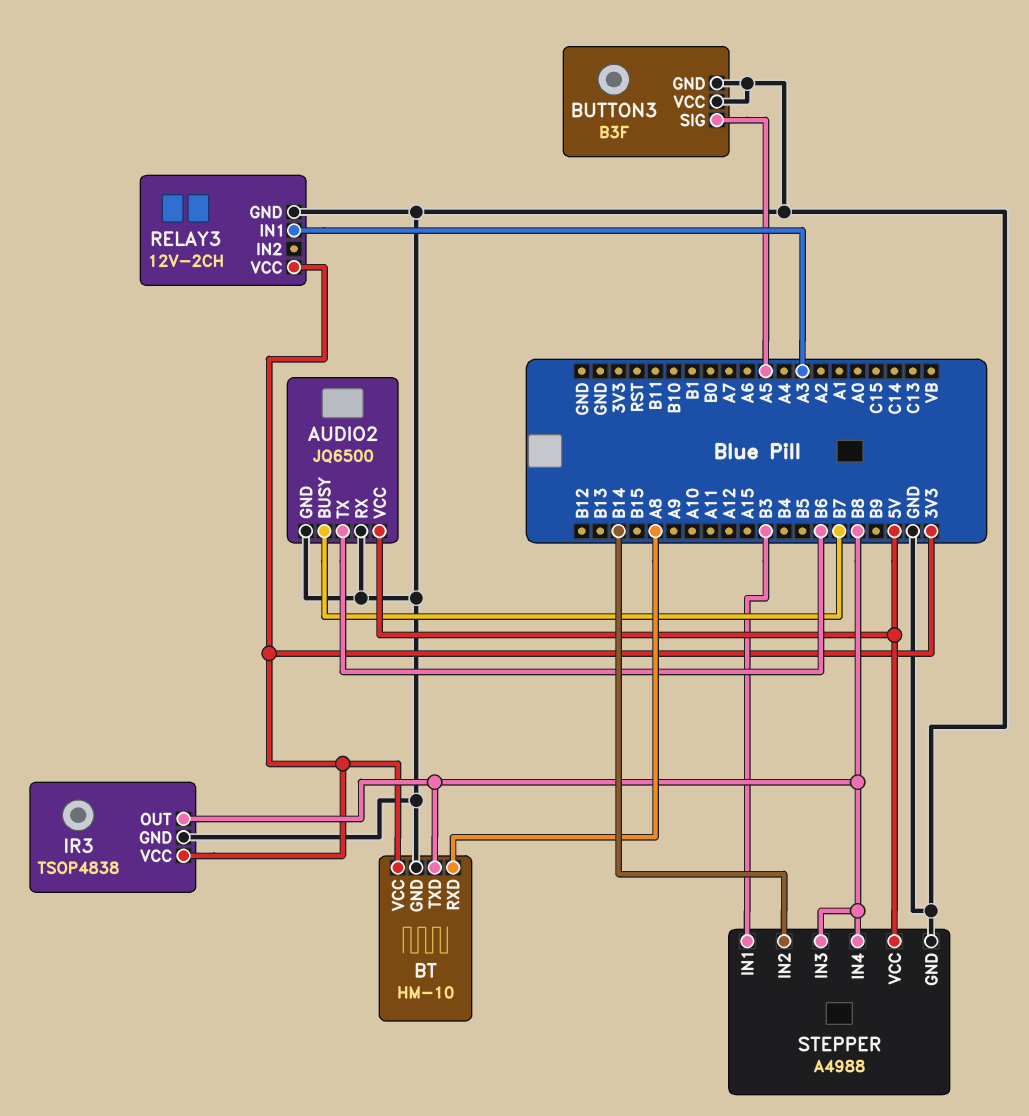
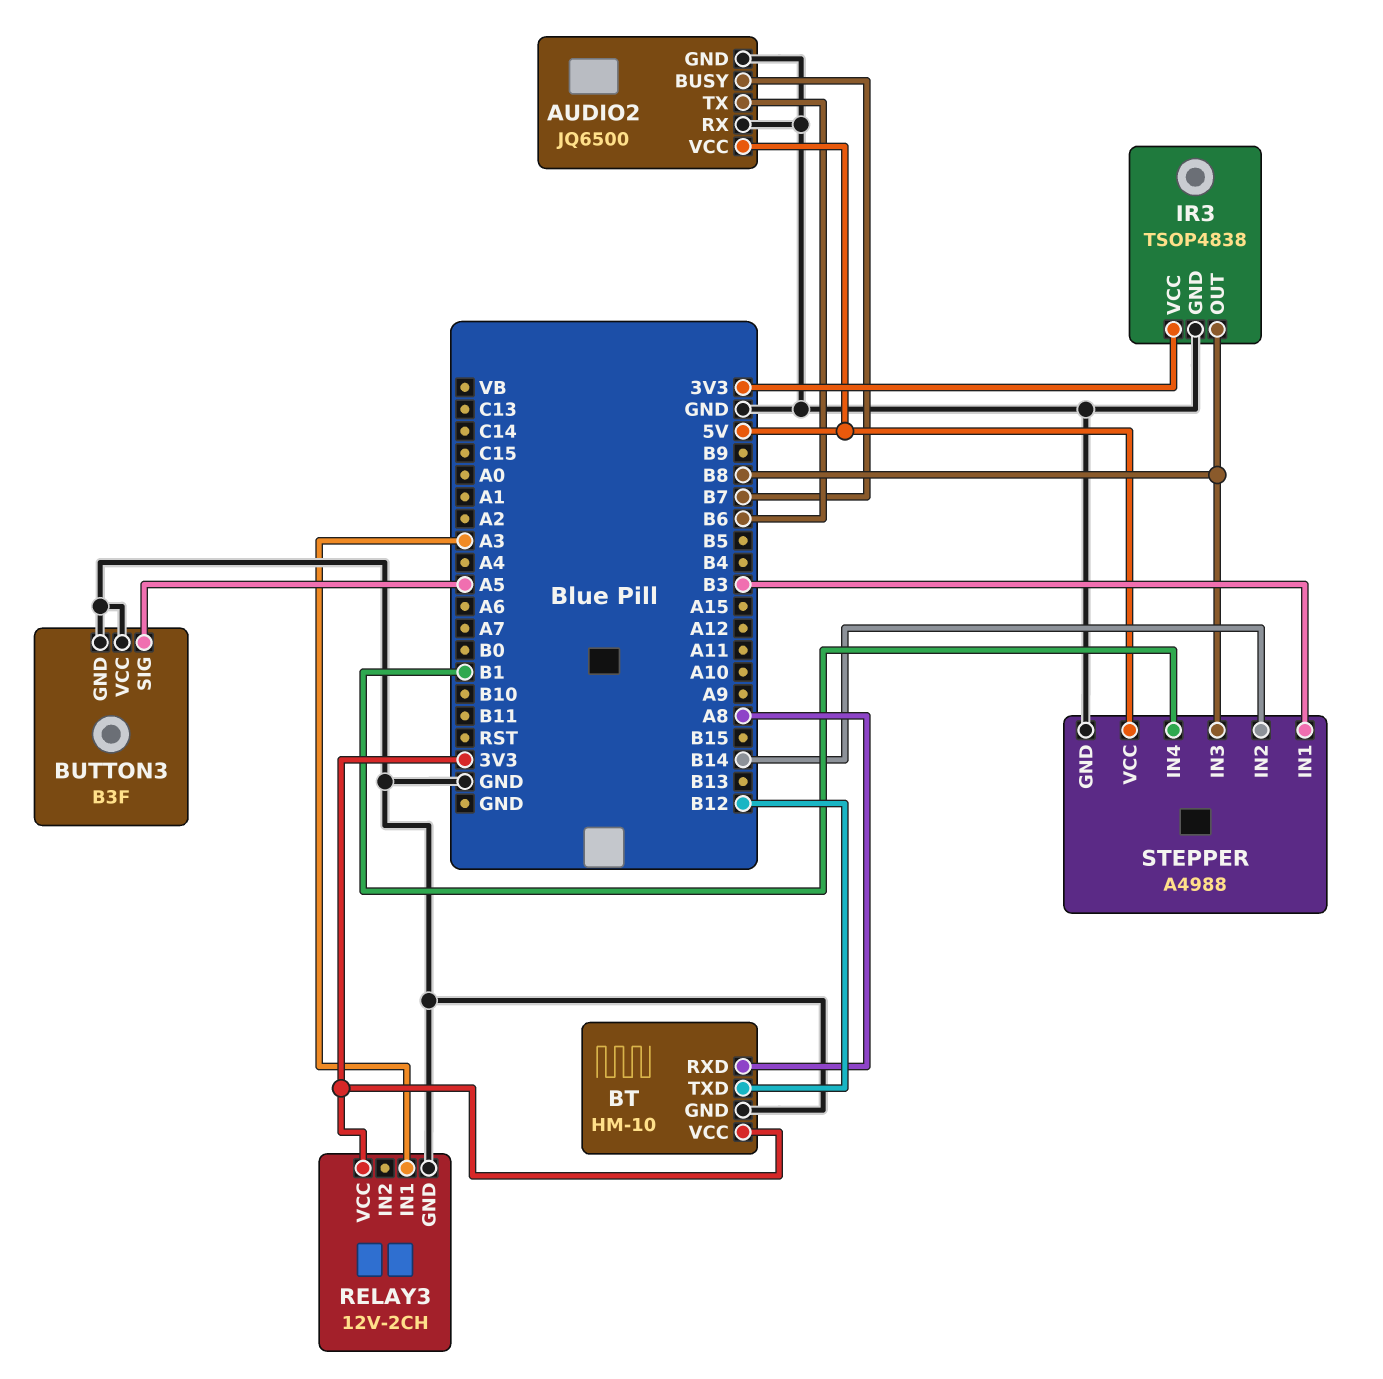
BT pin TXD: B8 -> B12
STEPPER pin IN4: B8 -> B1

